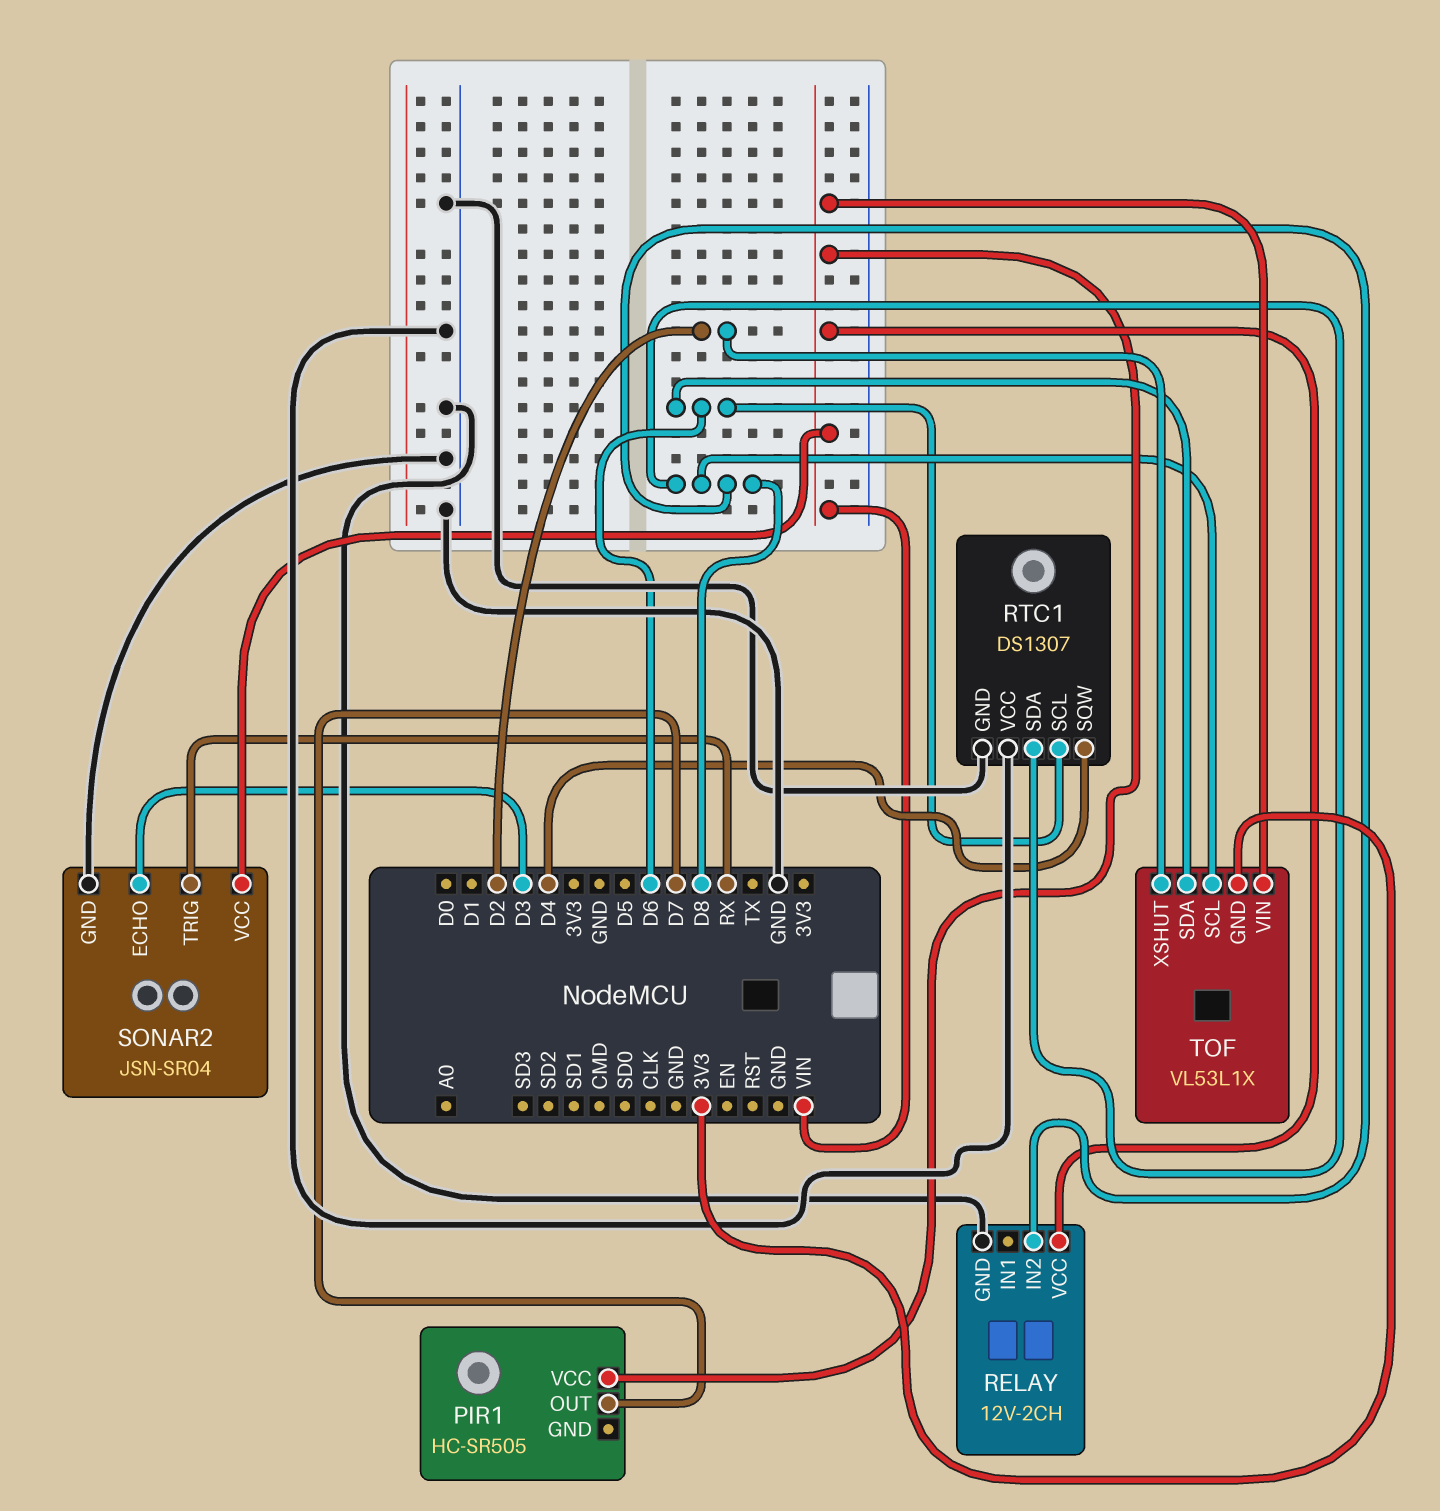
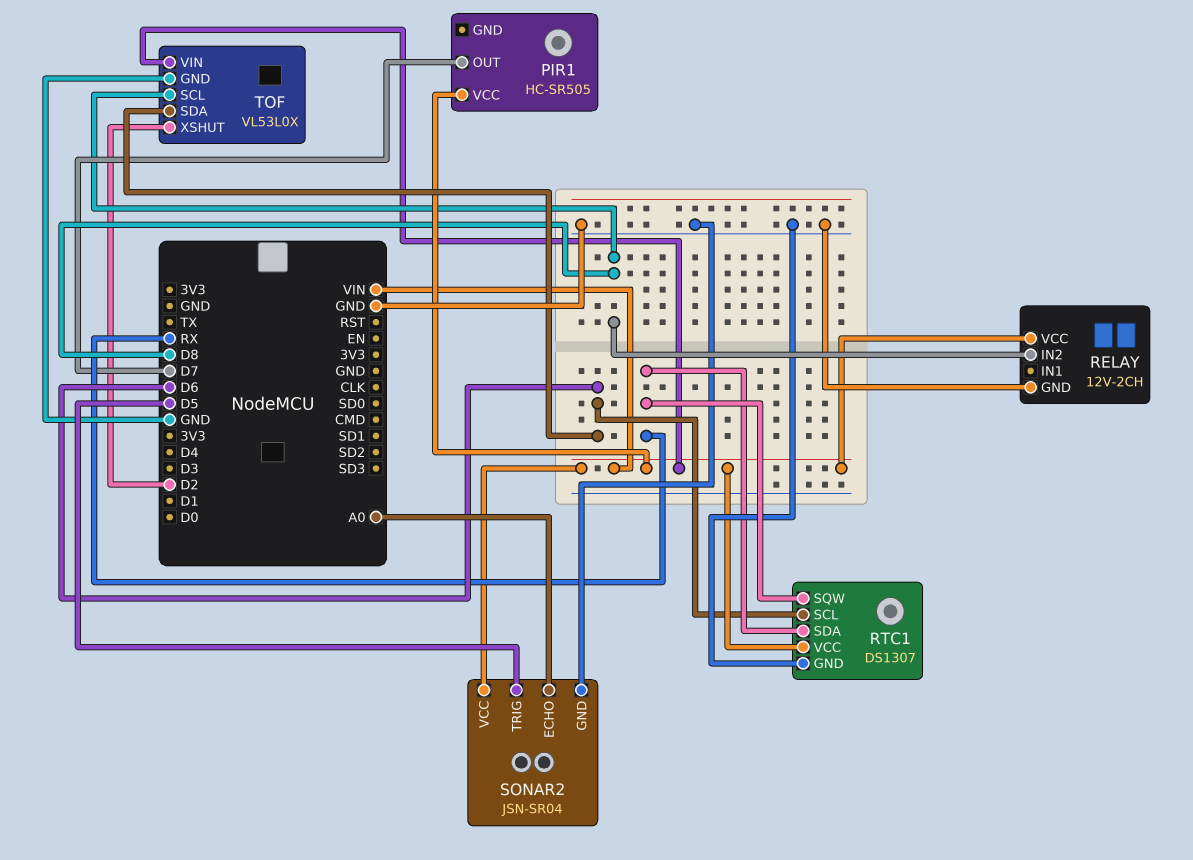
RTC1 pin SDA: D8 -> RX
RTC1 pin SQW: D4 -> RX
RTC1 pin VCC: GND -> VIN
SONAR2 pin ECHO: D3 -> A0
SONAR2 pin TRIG: RX -> D5
TOF: VL53L1X -> VL53L0X
TOF pin GND: 3V3 -> GND

